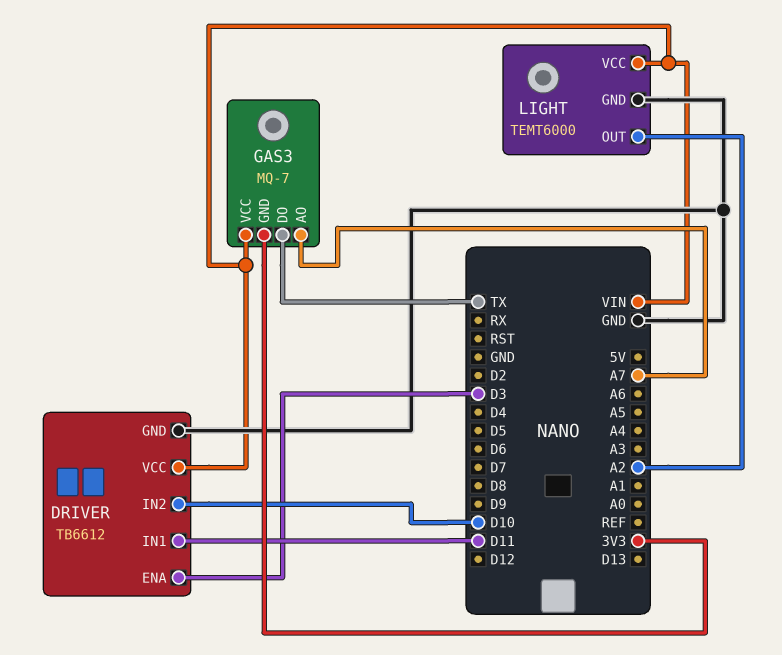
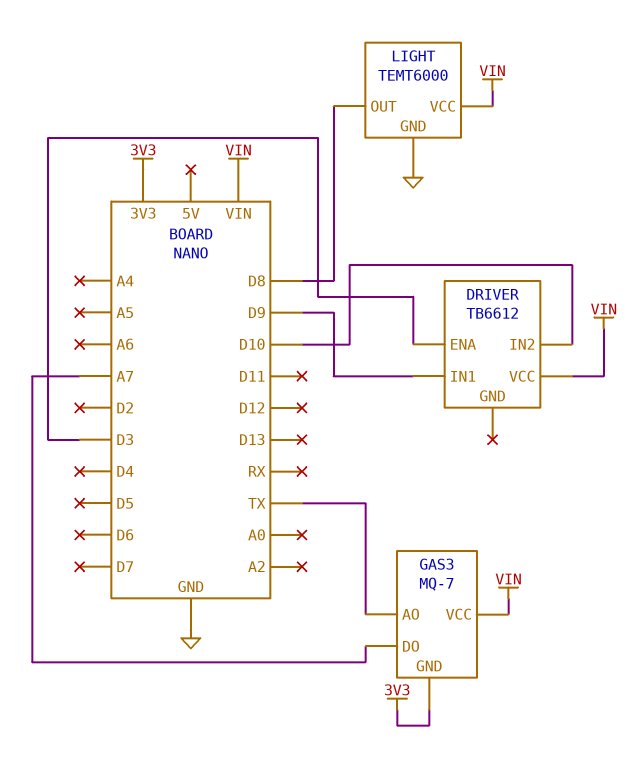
DRIVER pin GND: GND -> none
DRIVER pin IN1: D11 -> D9
GAS3 pin AO: A7 -> TX
GAS3 pin DO: TX -> A7
LIGHT pin OUT: A2 -> D8

